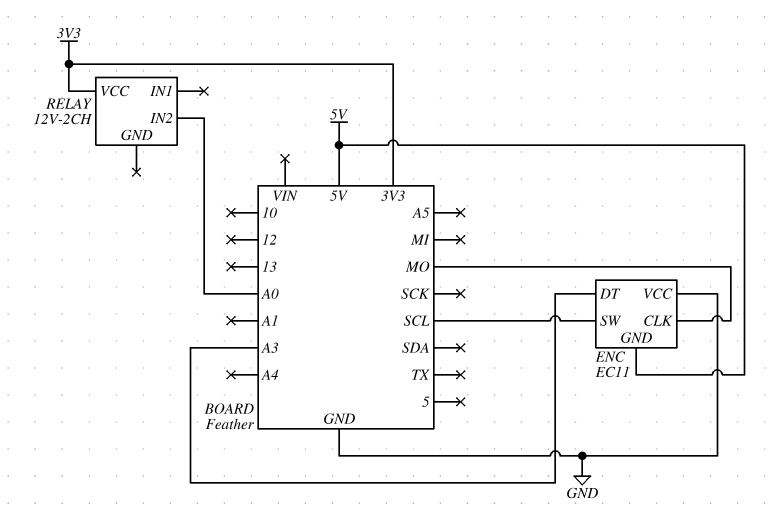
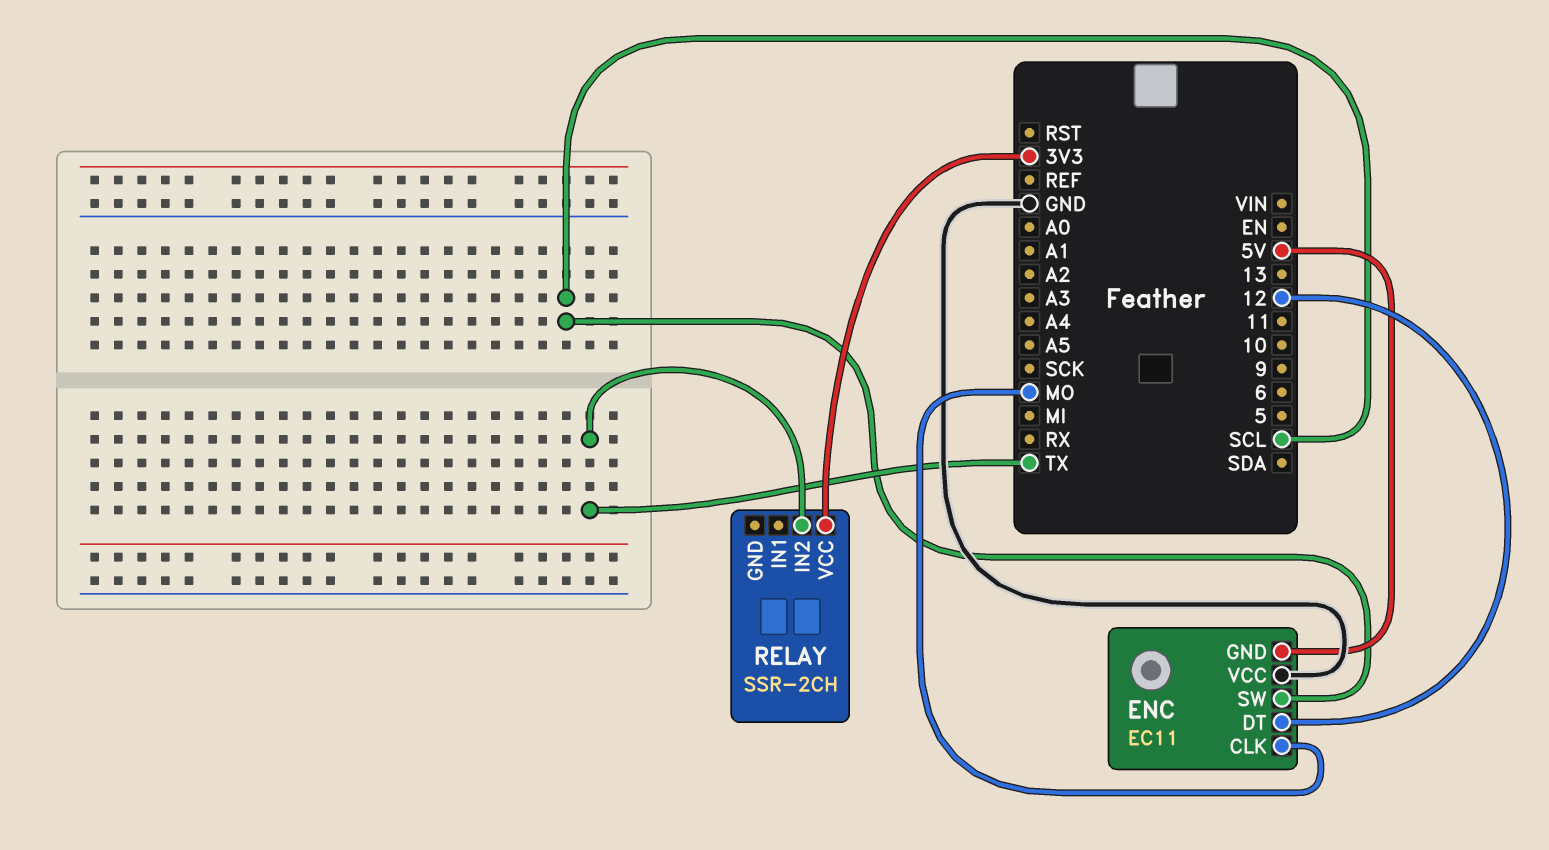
ENC pin DT: A3 -> 12
RELAY: 12V-2CH -> SSR-2CH
RELAY pin IN2: A0 -> TX

